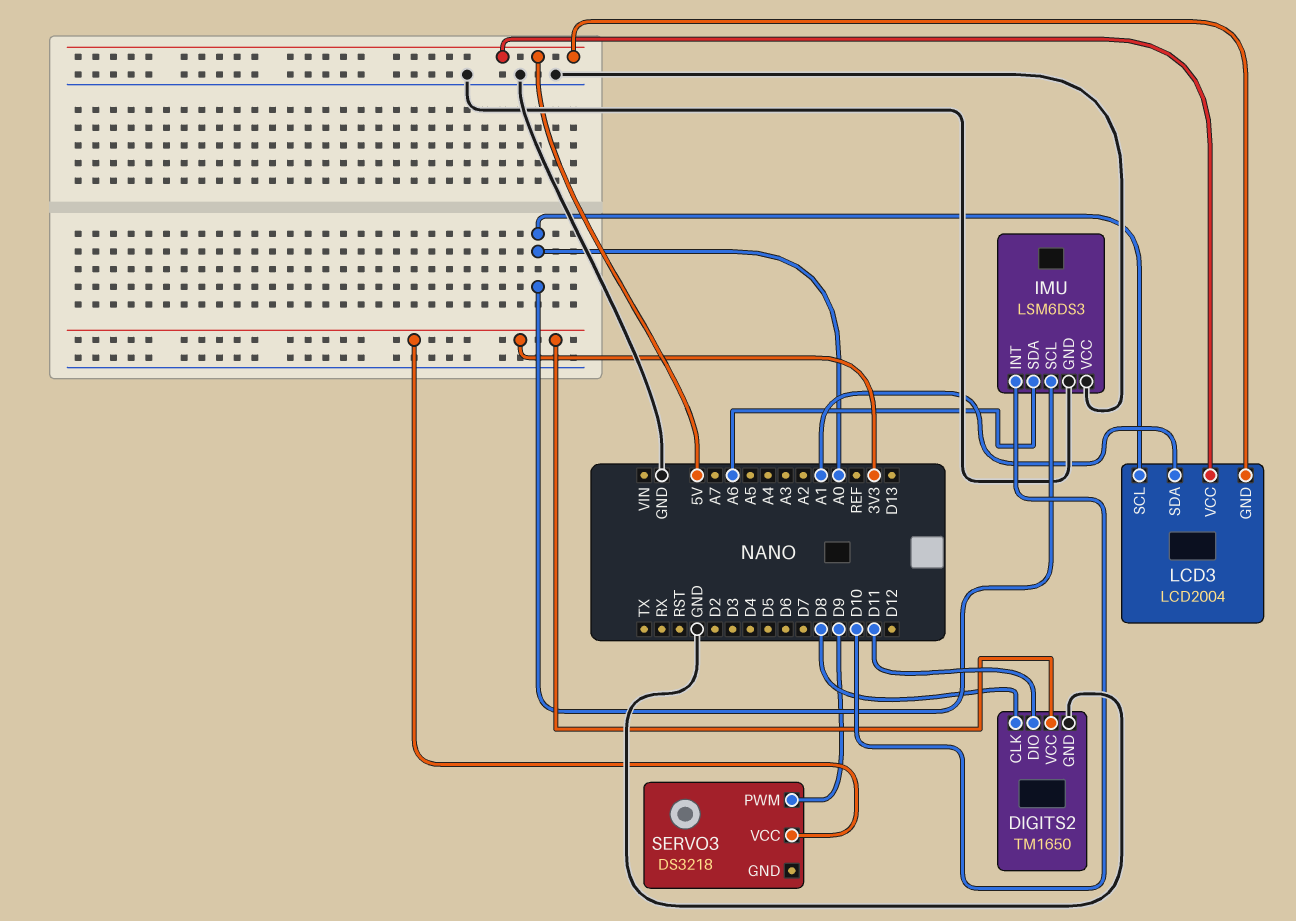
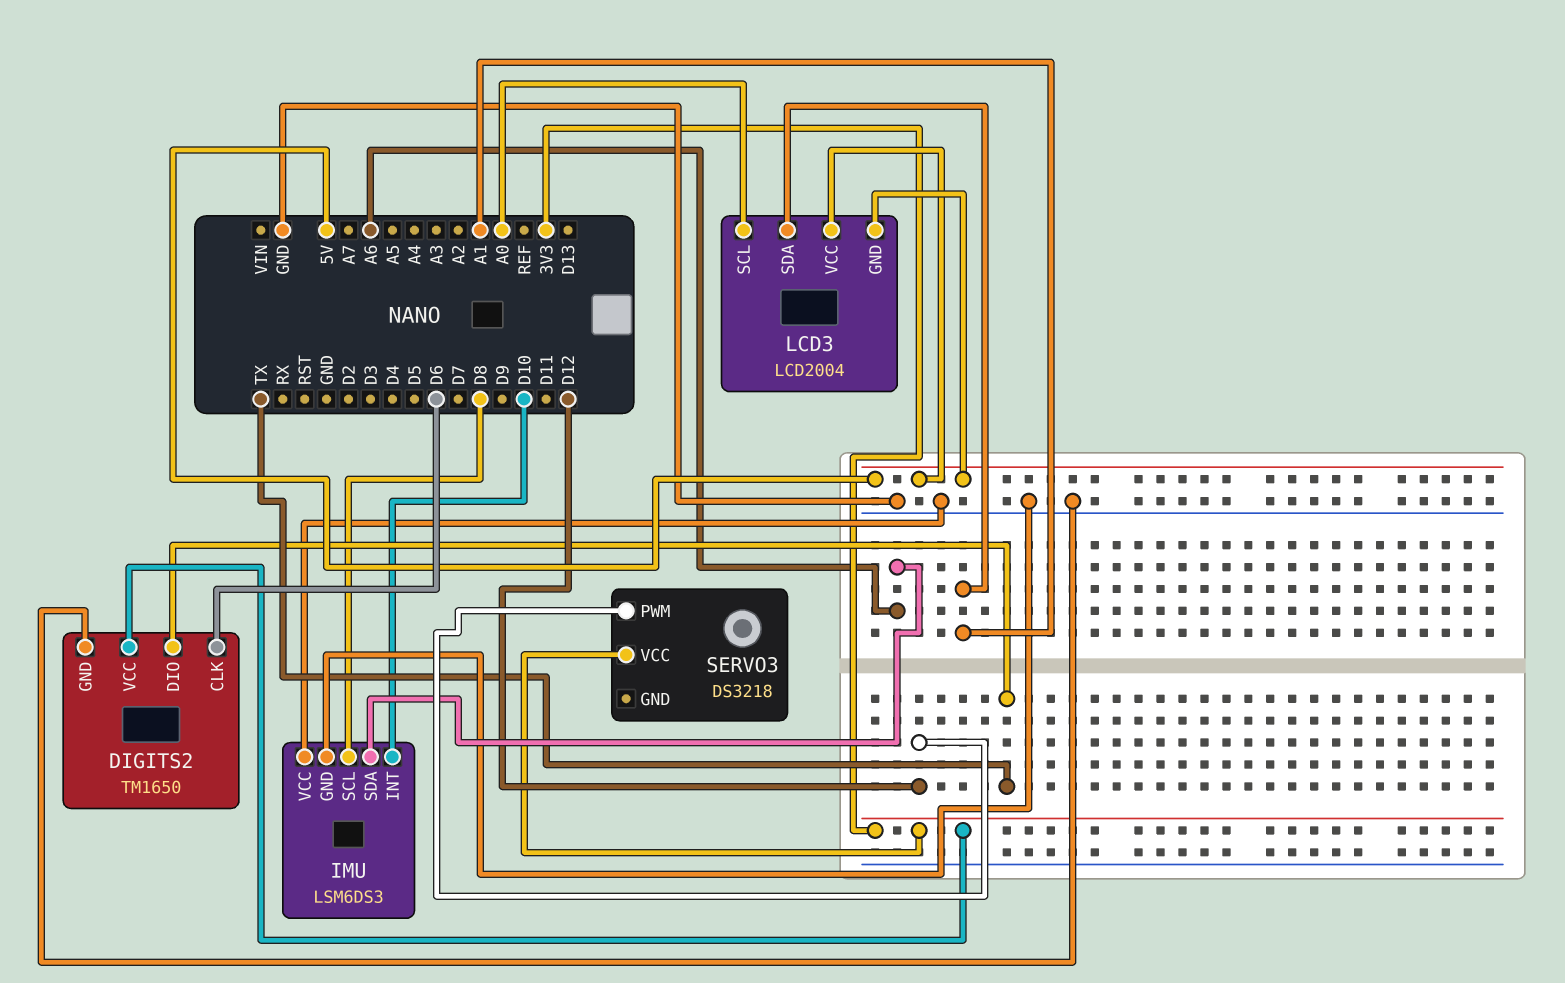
DIGITS2 pin CLK: D8 -> D6
DIGITS2 pin DIO: D11 -> TX
IMU pin SCL: A0 -> D8
SERVO3 pin PWM: D9 -> D12

